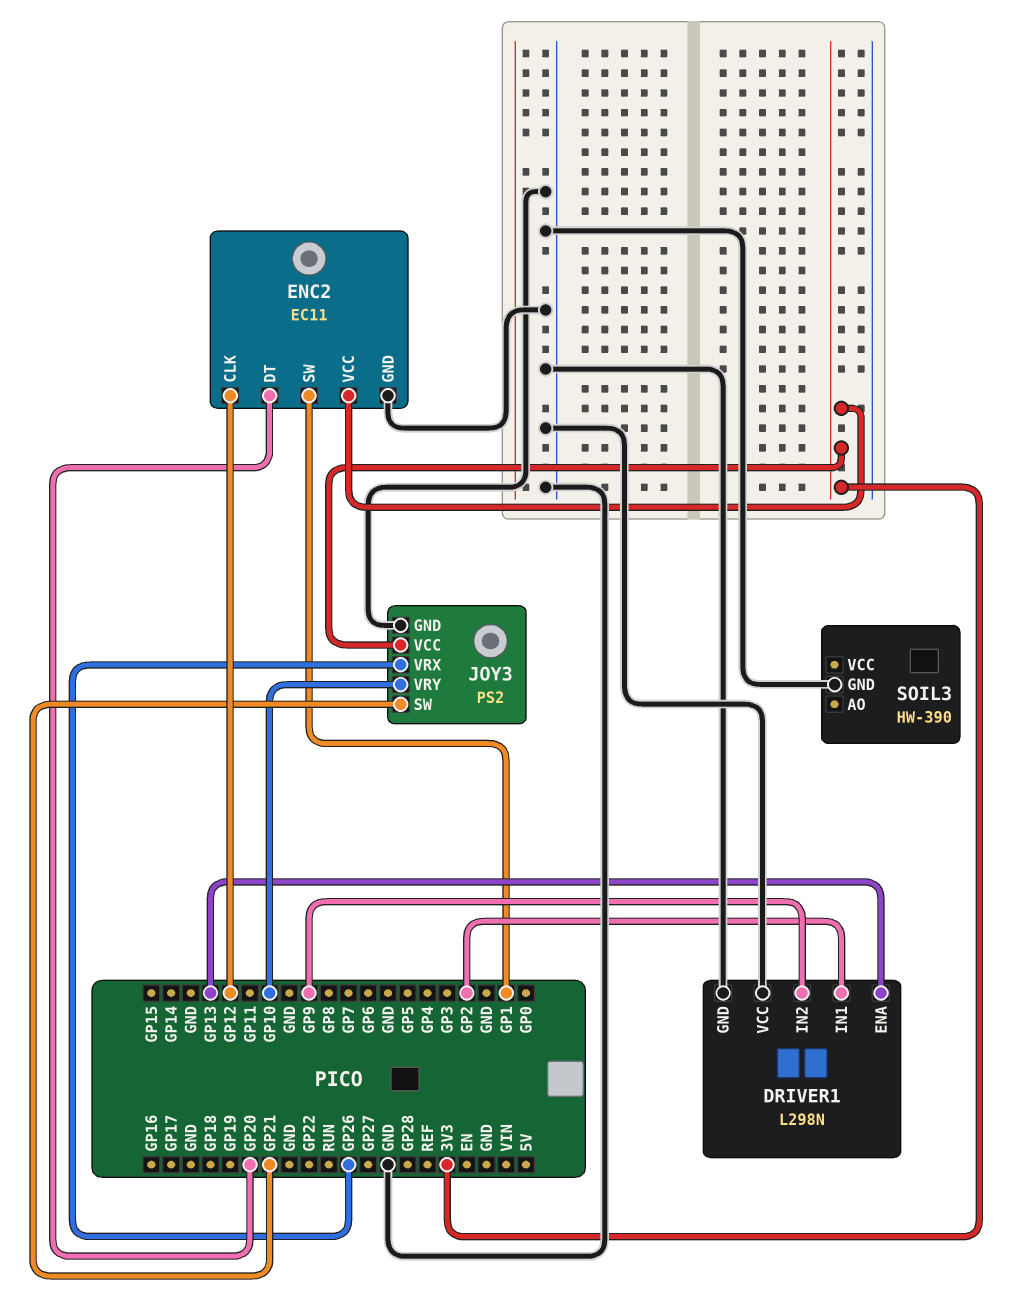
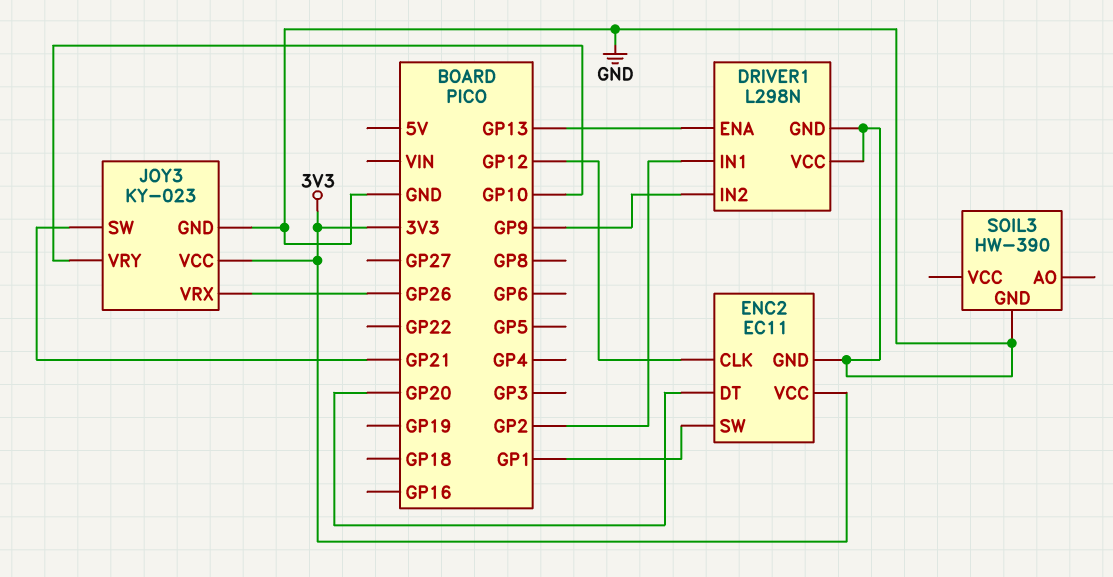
JOY3: PS2 -> KY-023

